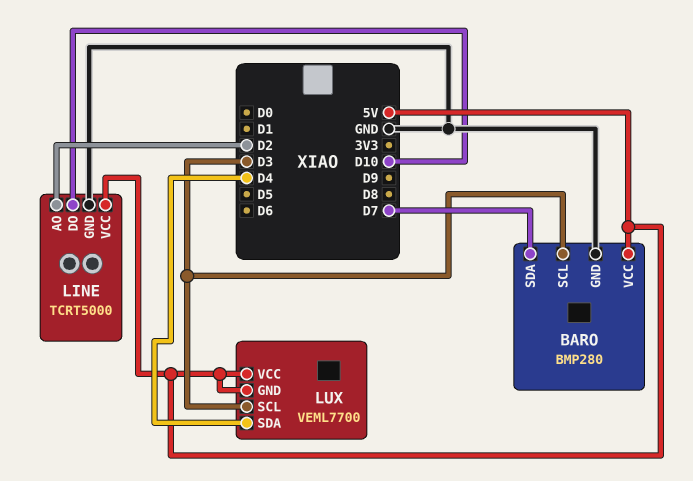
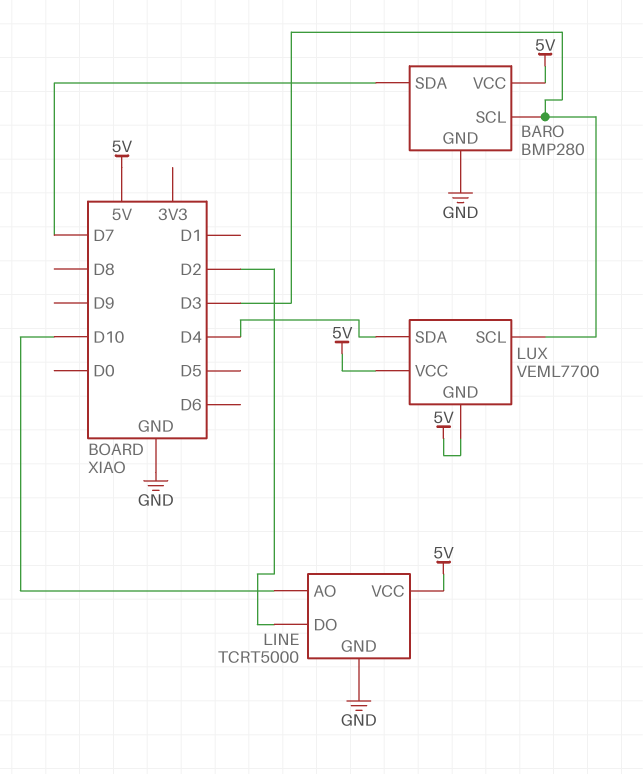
LINE pin AO: D2 -> D10
LINE pin DO: D10 -> D2

